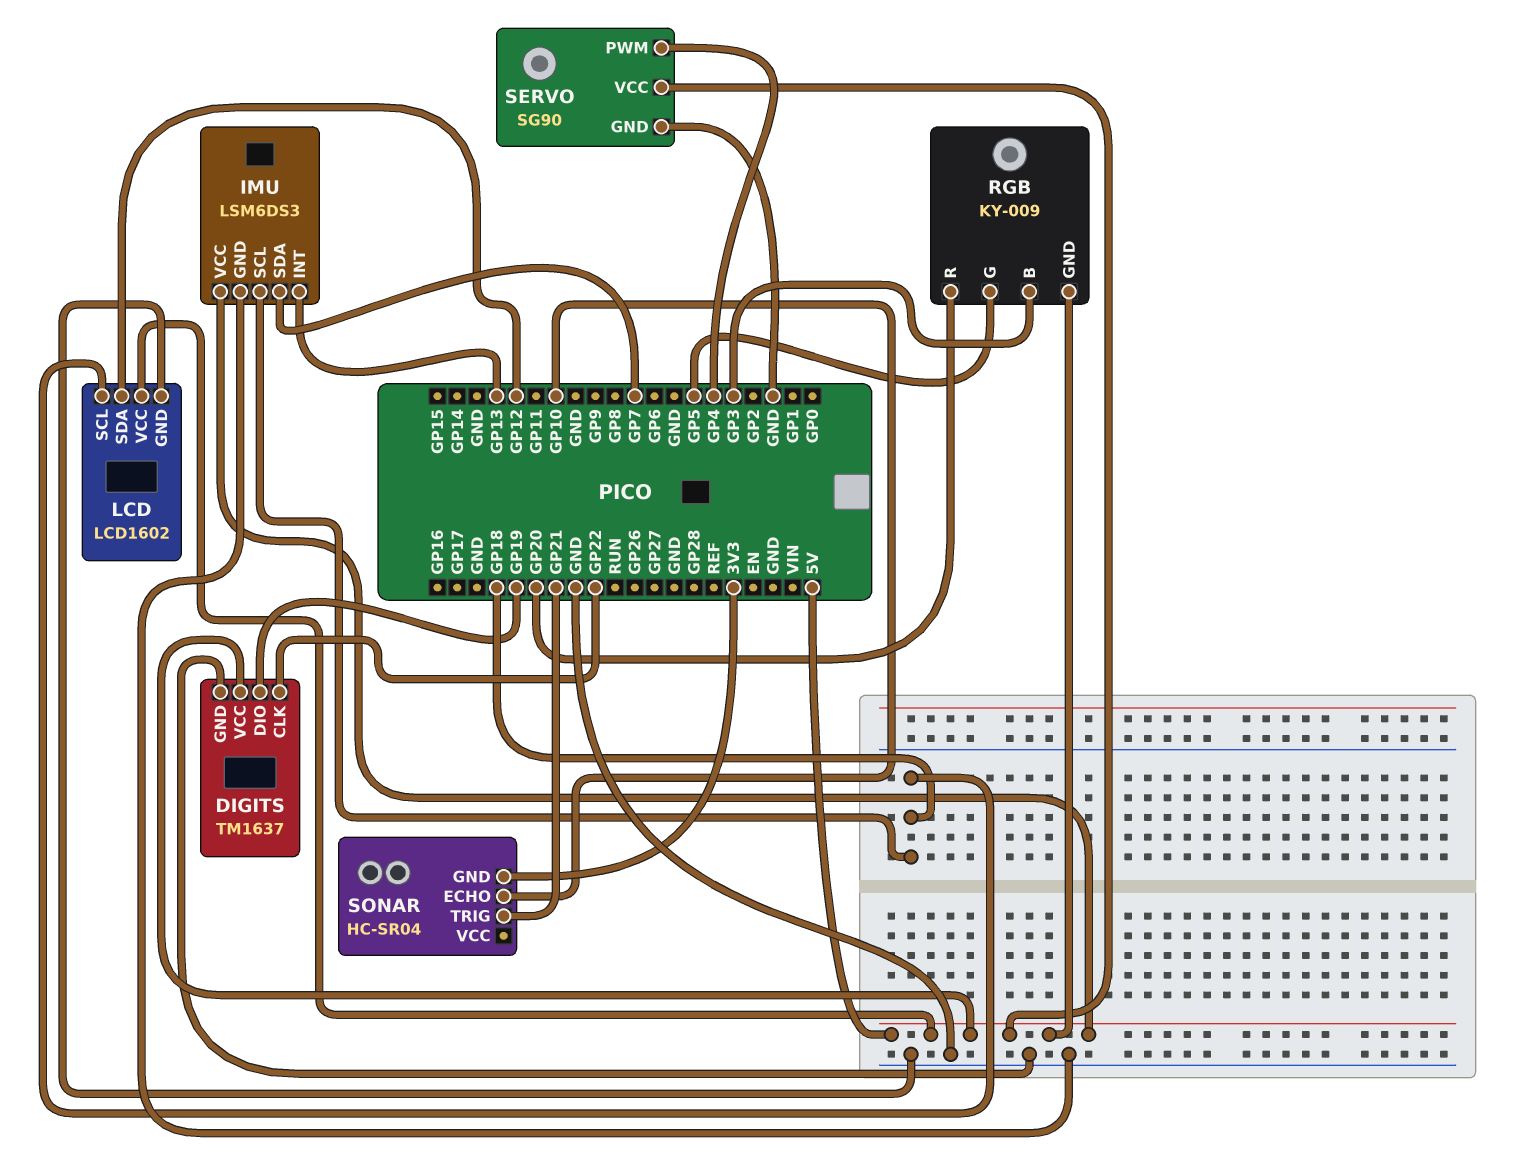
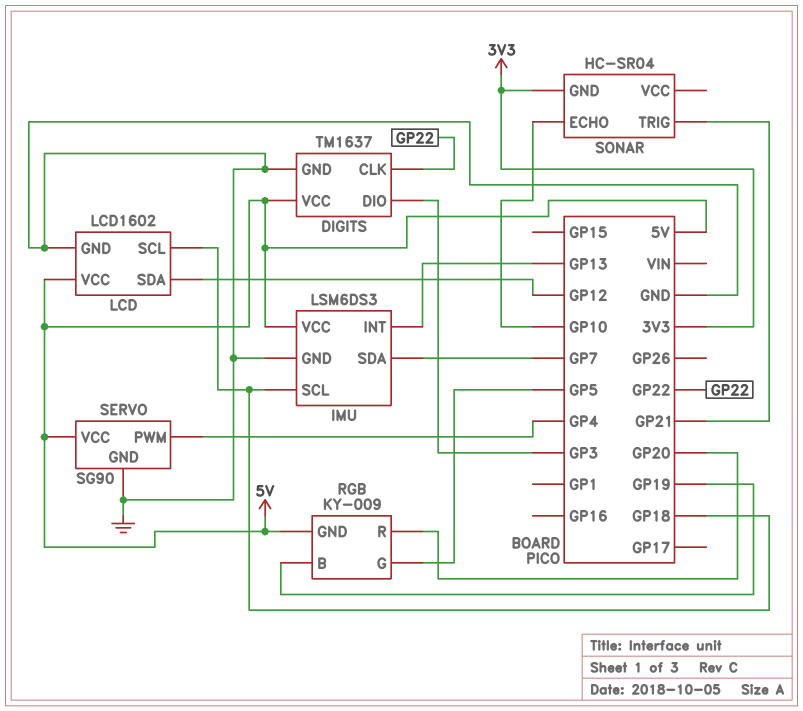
DIGITS pin DIO: GP19 -> GP3
RGB pin B: GP3 -> GP19

